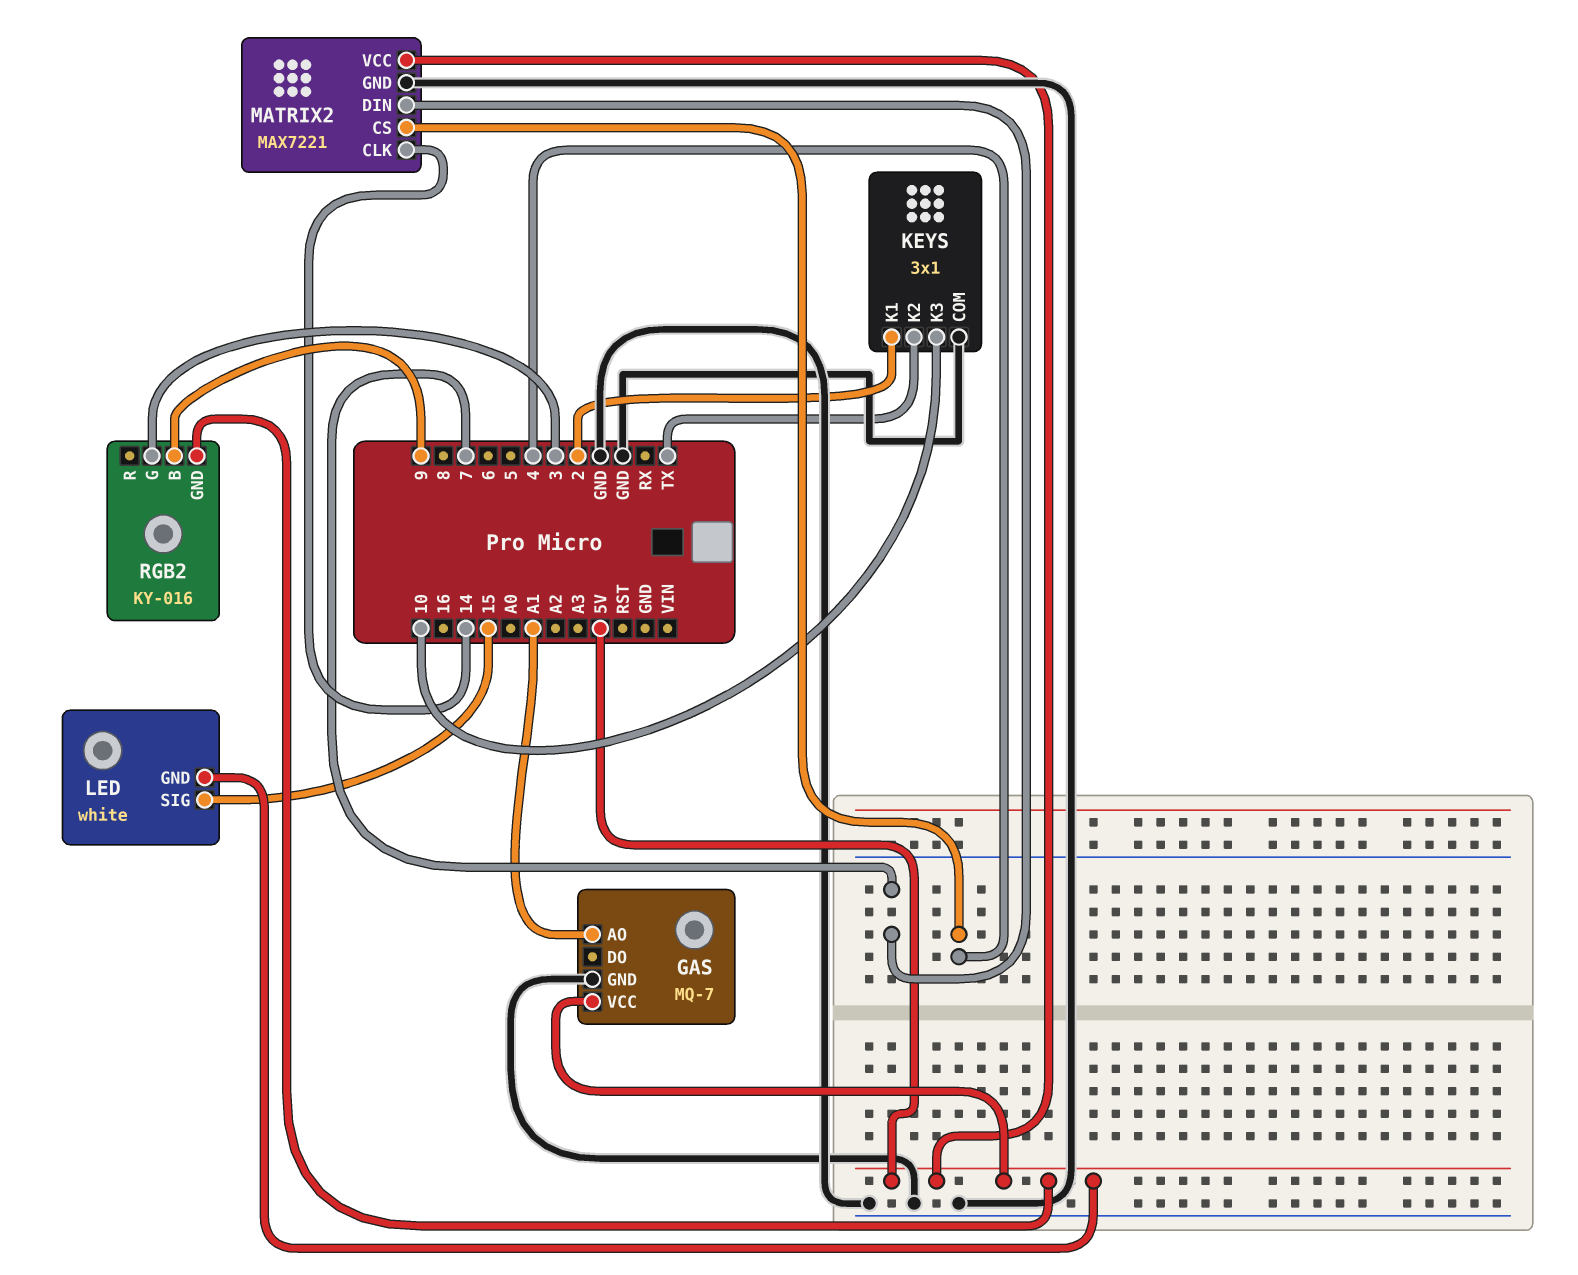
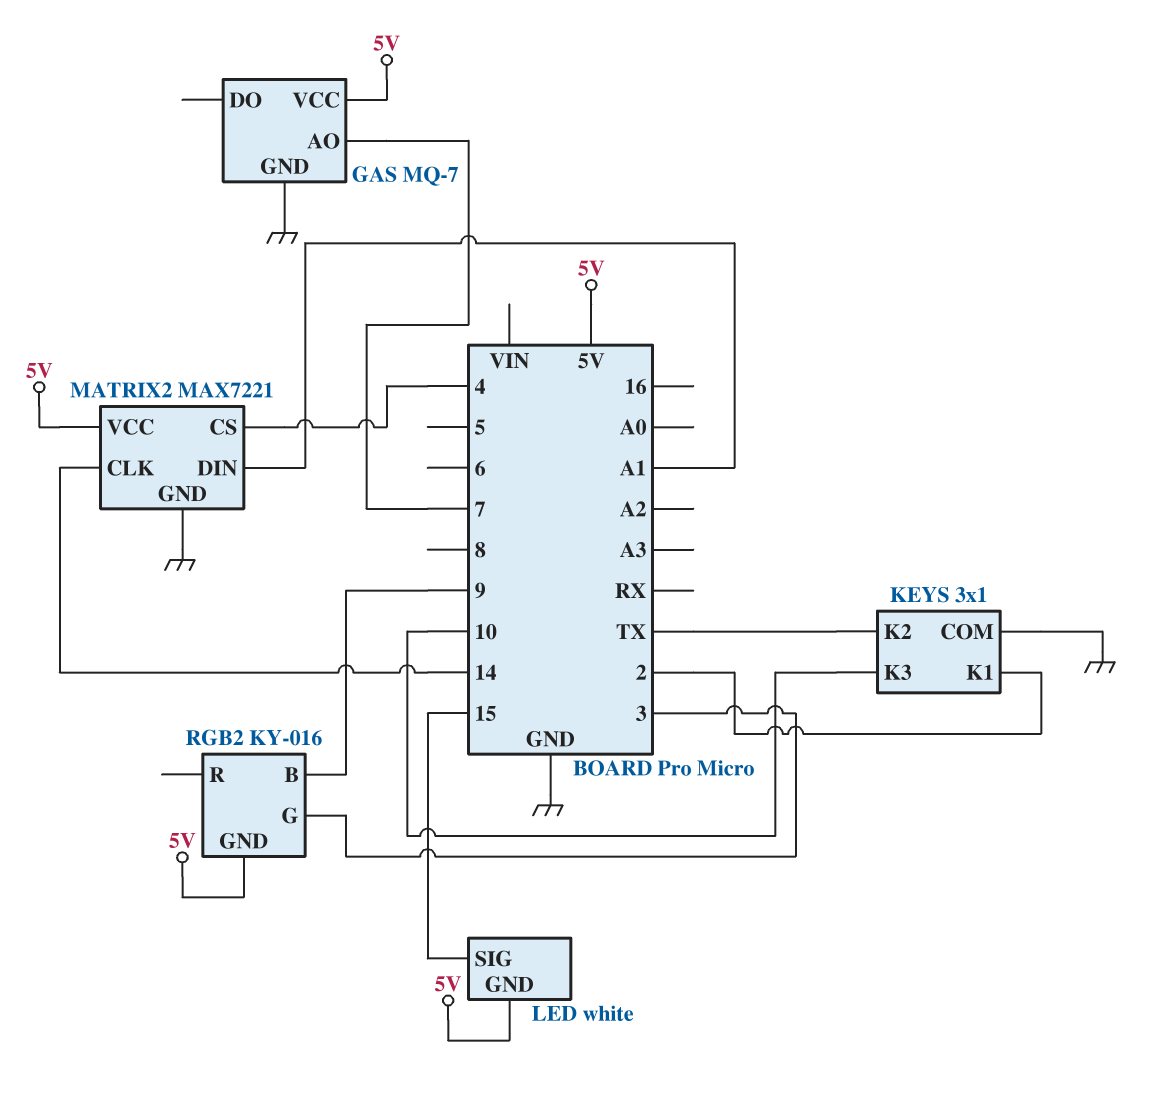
GAS pin AO: A1 -> 7
MATRIX2 pin DIN: 7 -> A1

